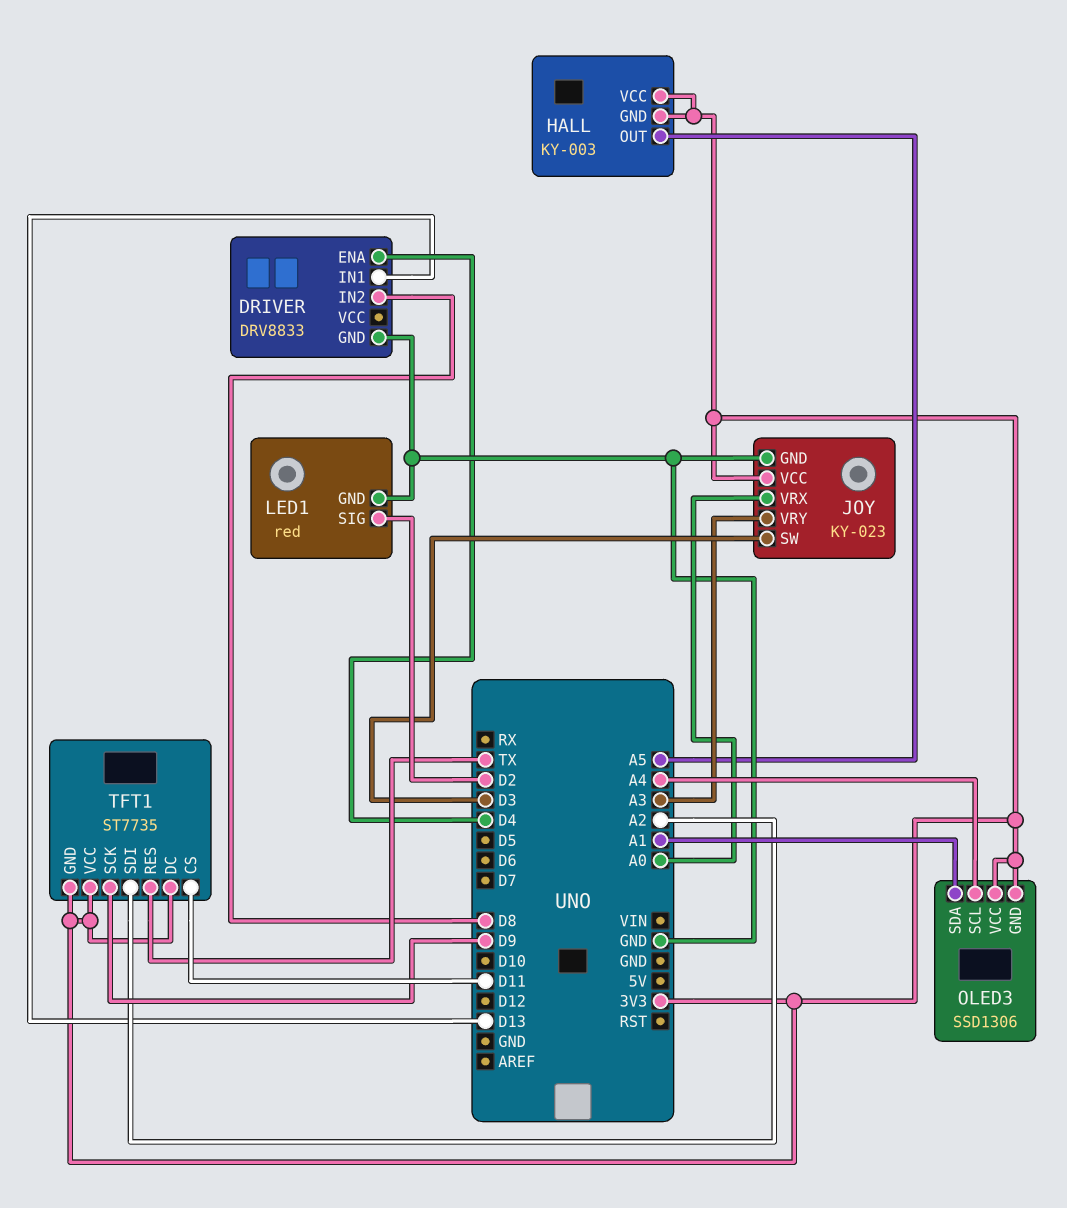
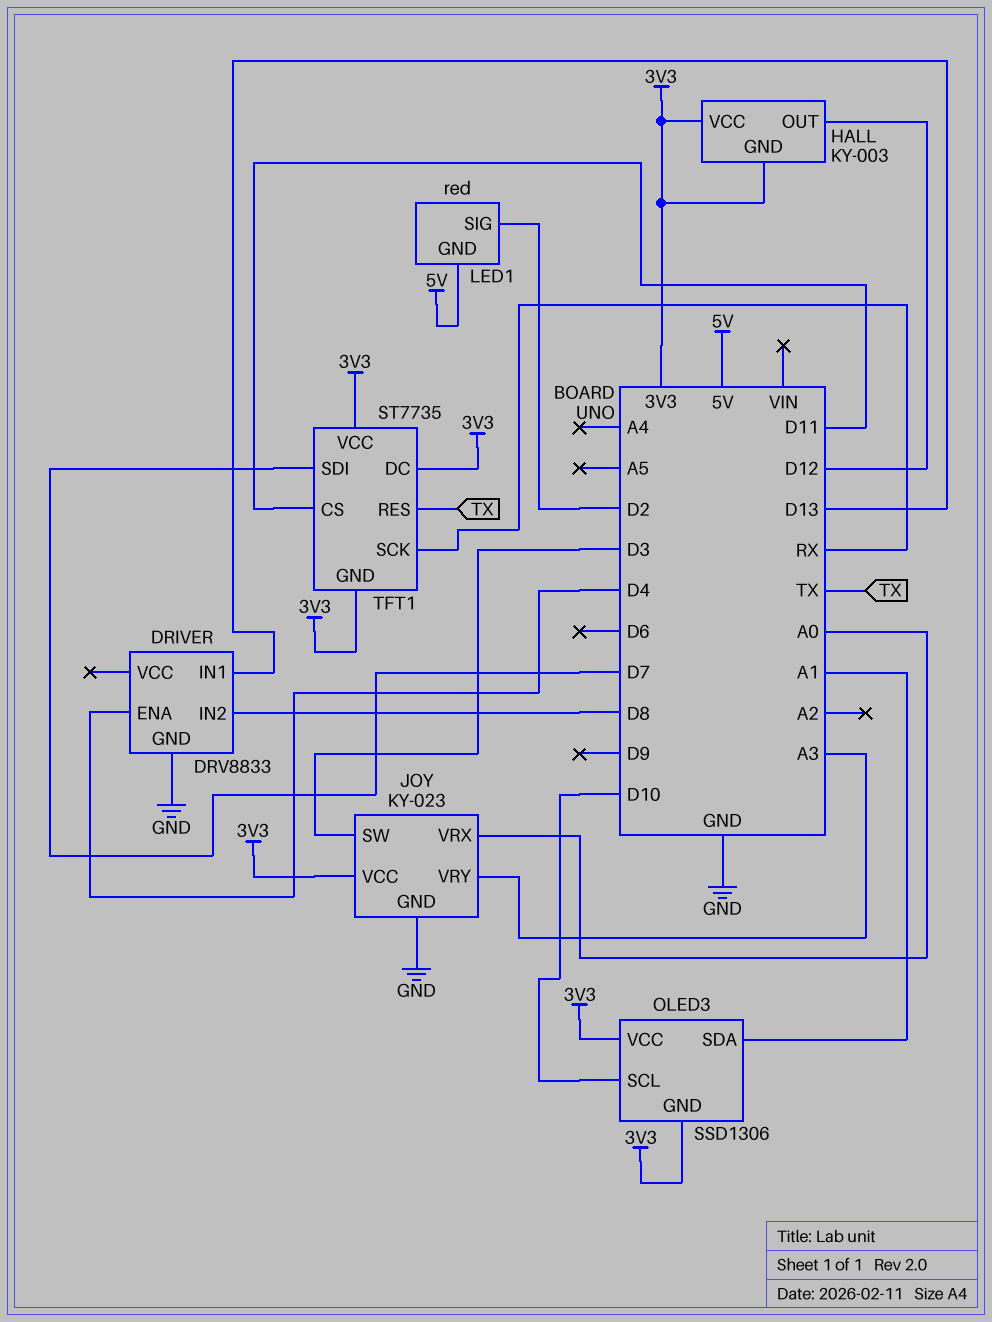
HALL pin OUT: A5 -> D12
LED1 pin GND: GND -> 5V
OLED3 pin SCL: A4 -> D10
TFT1 pin SCK: D9 -> RX
TFT1 pin SDI: A2 -> D7

